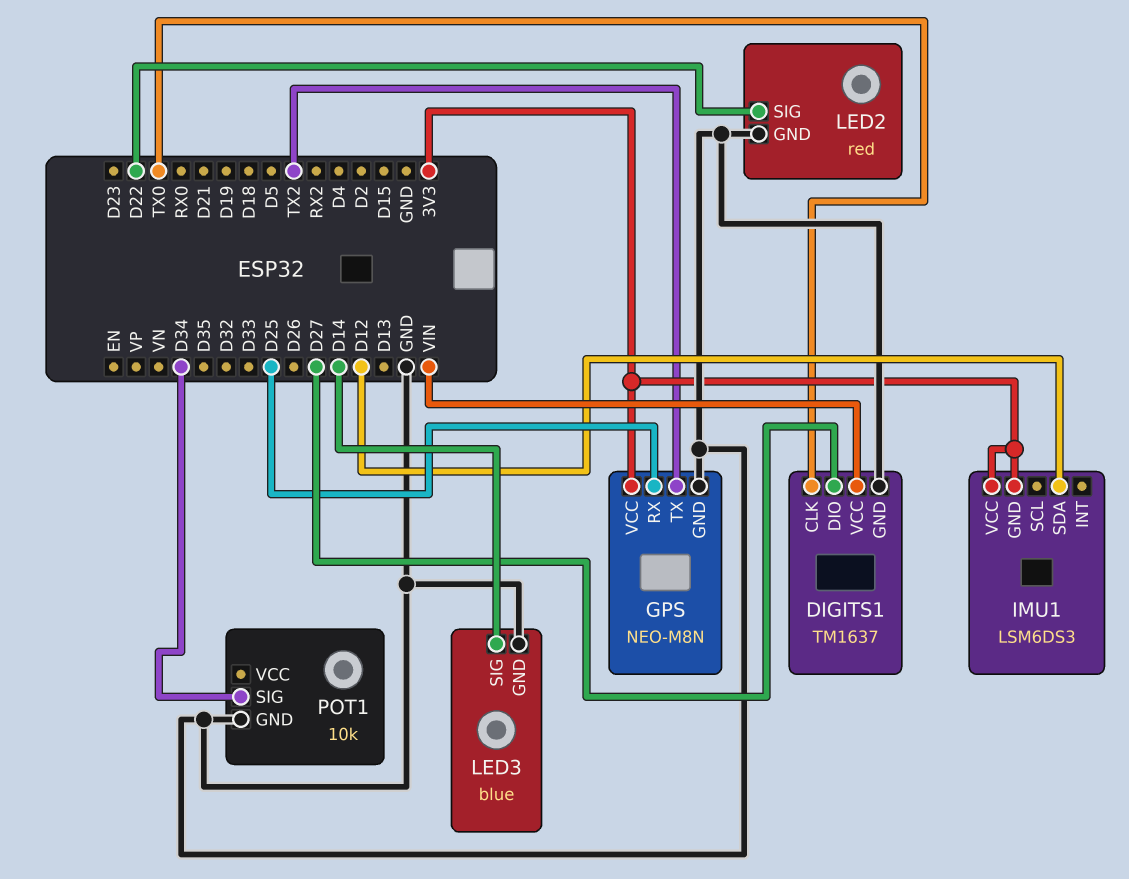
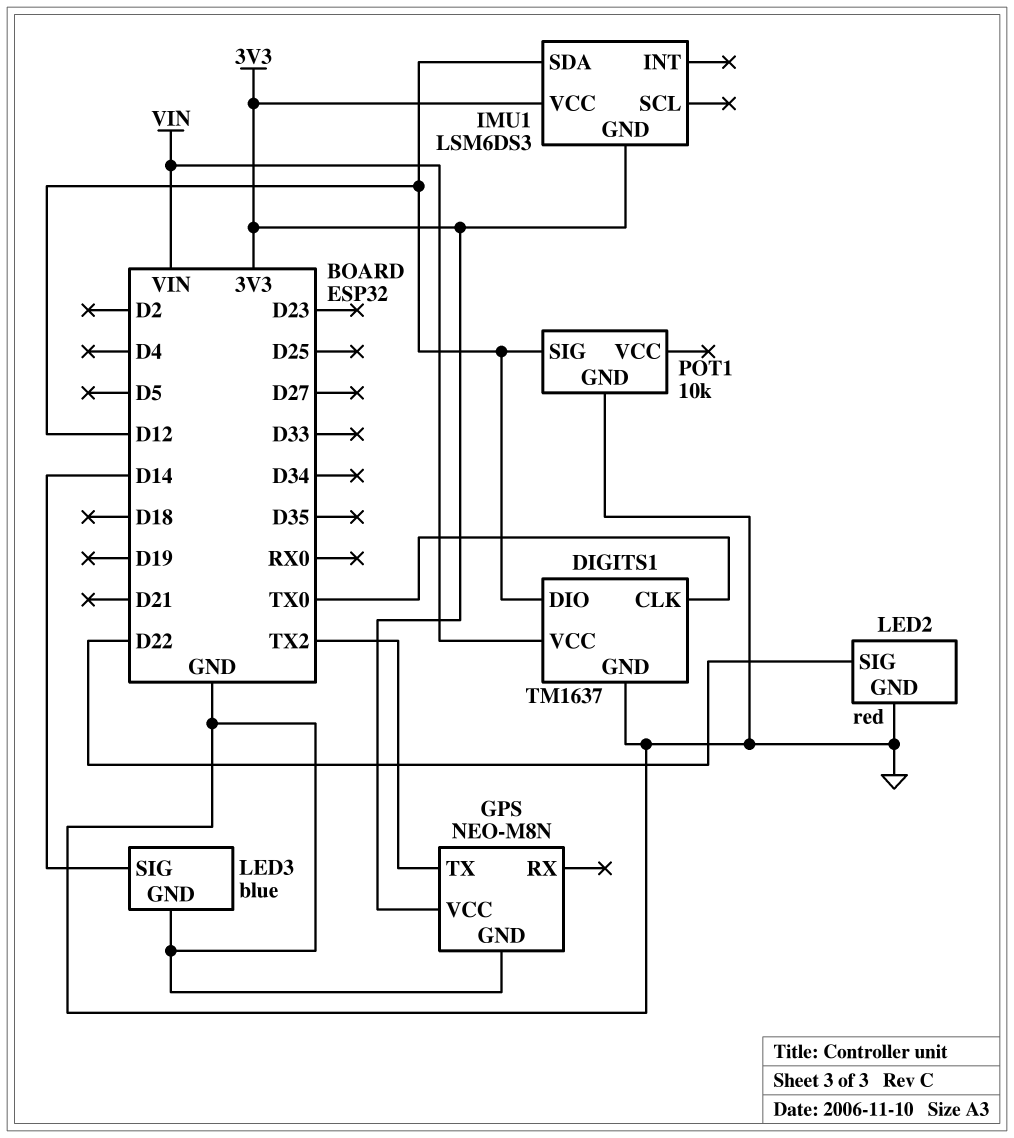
DIGITS1 pin DIO: D27 -> D12
GPS pin RX: D25 -> none
POT1 pin SIG: D34 -> D12

